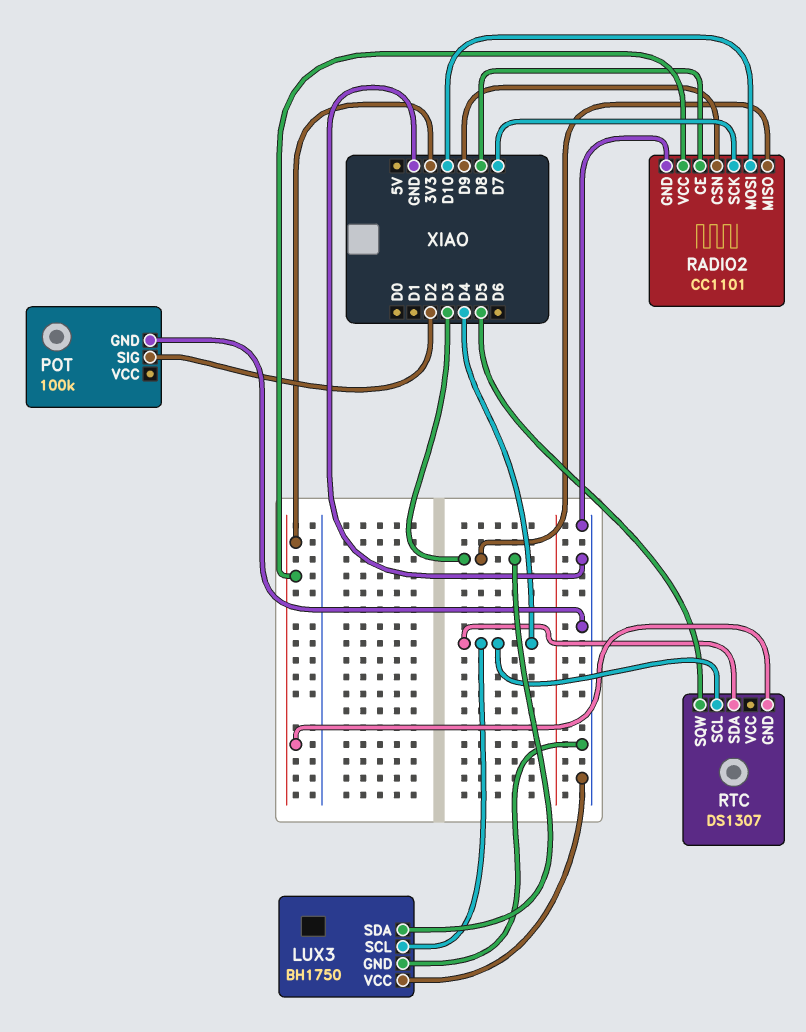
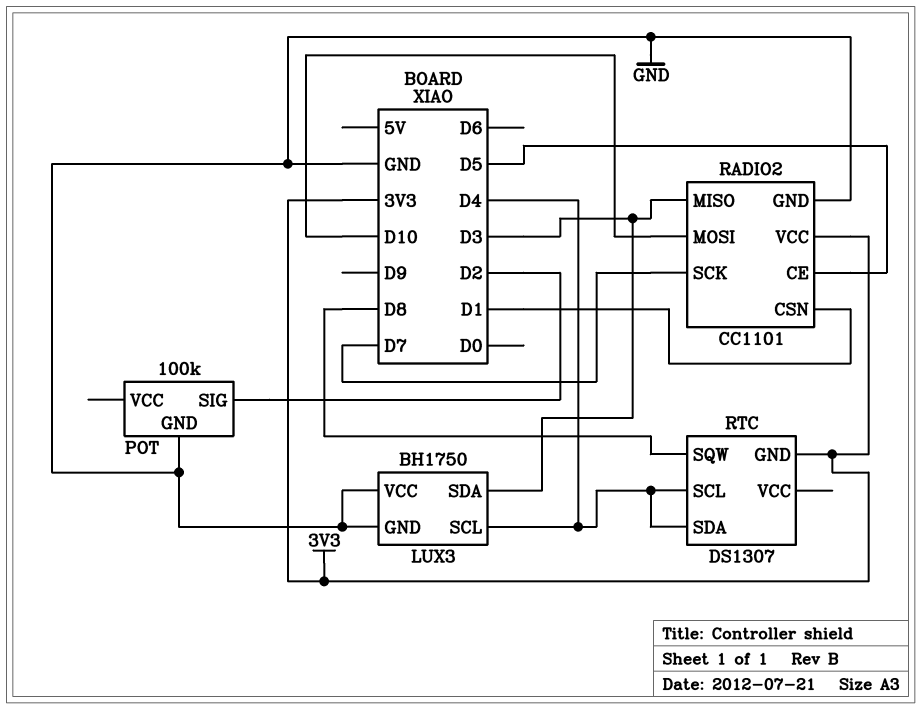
RADIO2 pin CE: D8 -> D5
RADIO2 pin CSN: D9 -> D1
RTC pin SQW: D5 -> D8

